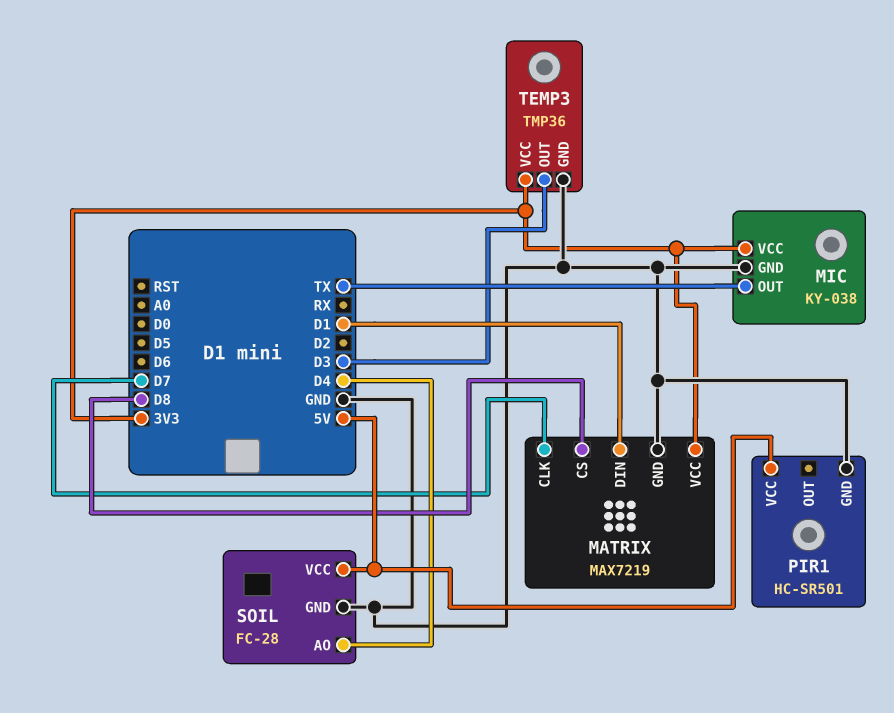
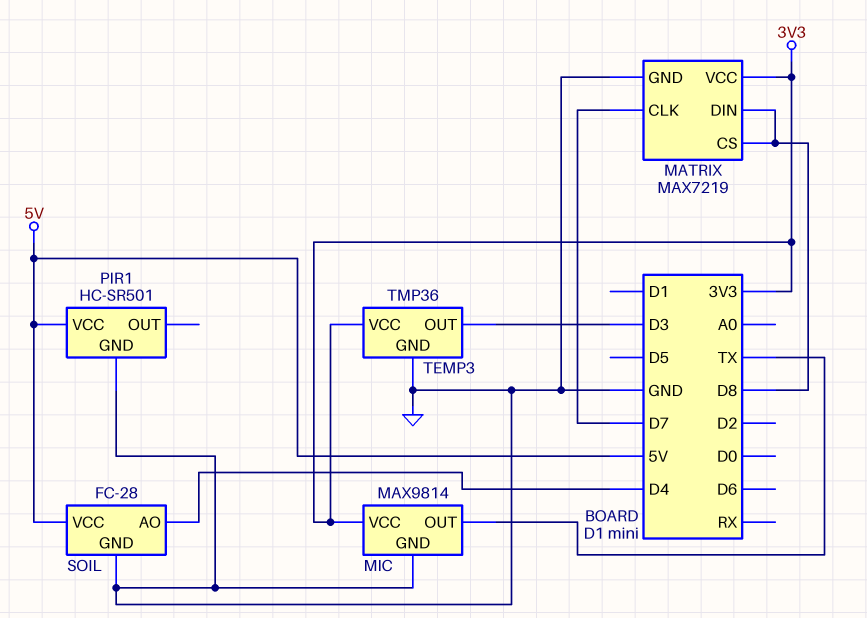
MATRIX pin DIN: D1 -> D8
MIC: KY-038 -> MAX9814

